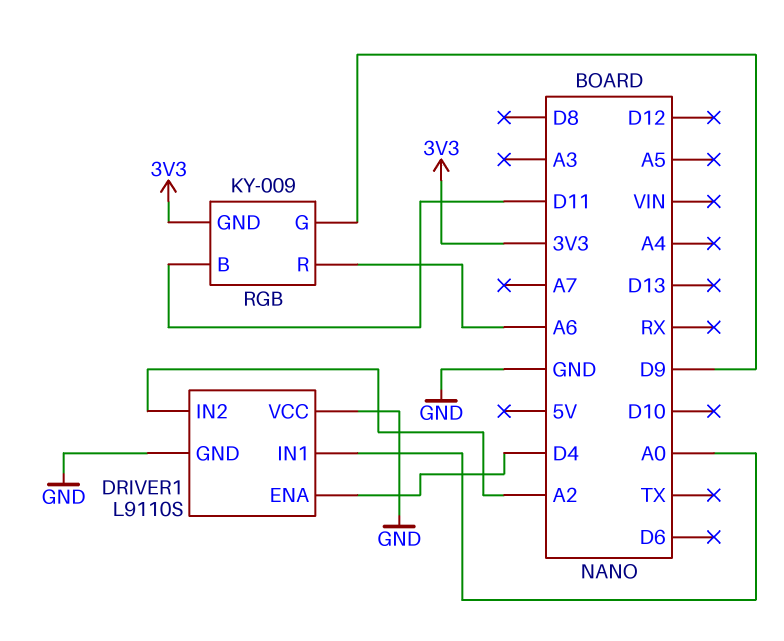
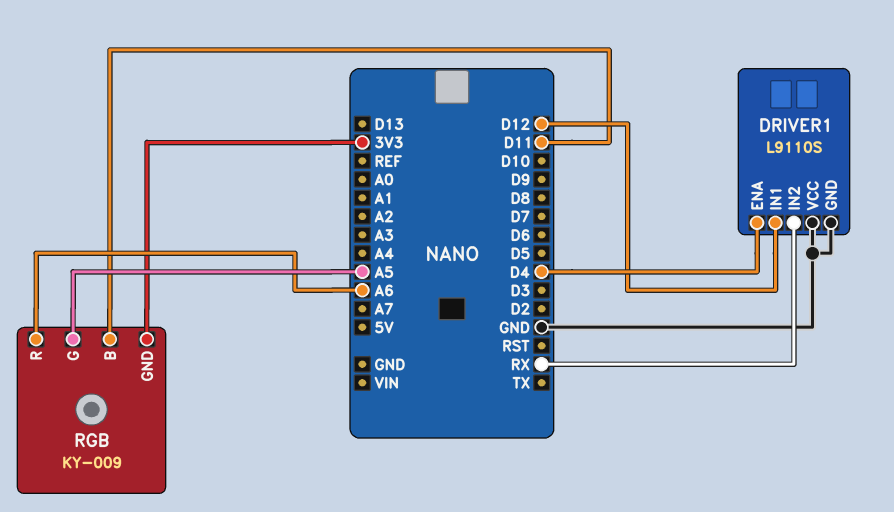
DRIVER1 pin IN1: A0 -> D12
DRIVER1 pin IN2: A2 -> RX
RGB pin G: D9 -> A5

